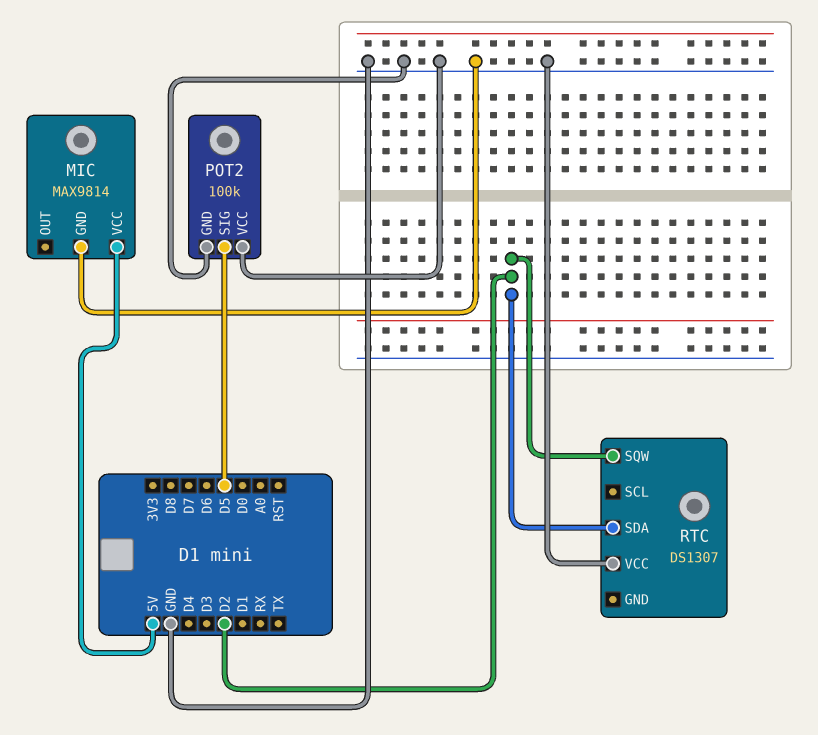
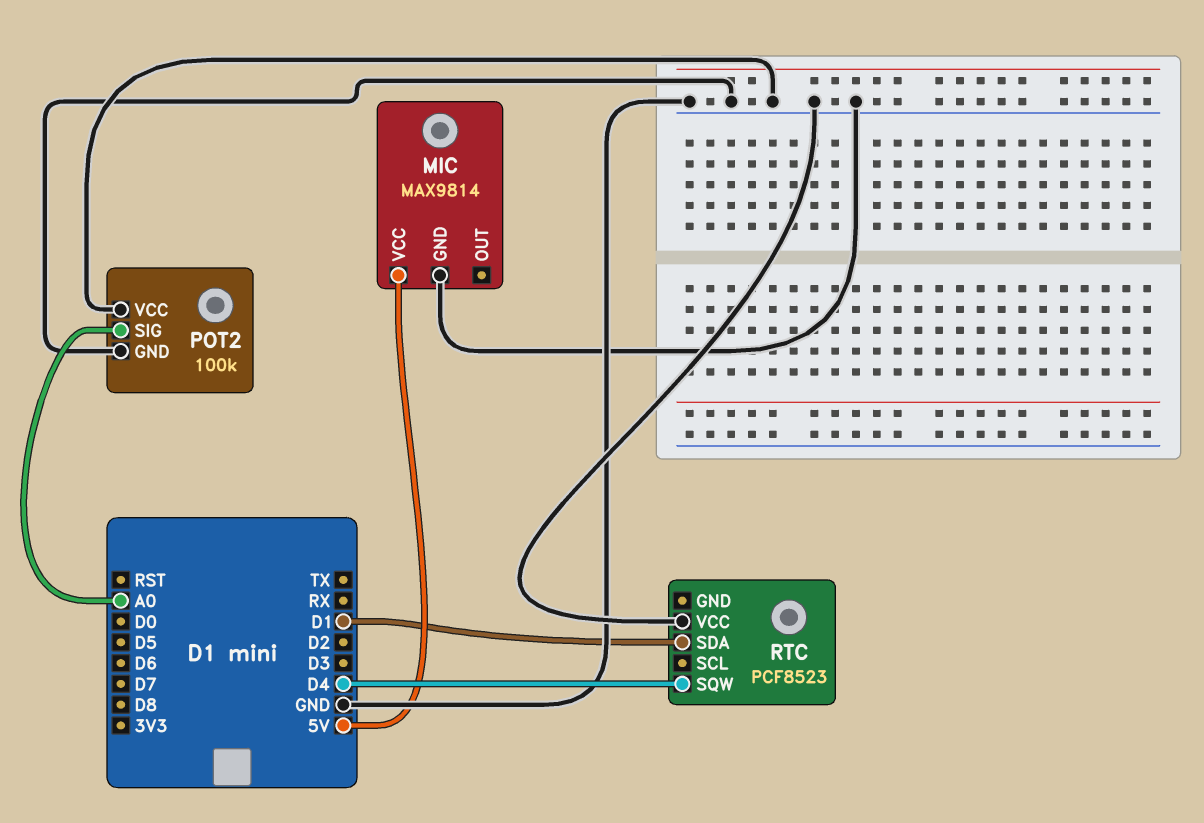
POT2 pin SIG: D5 -> A0
RTC: DS1307 -> PCF8523
RTC pin SDA: D2 -> D1
RTC pin SQW: D2 -> D4

